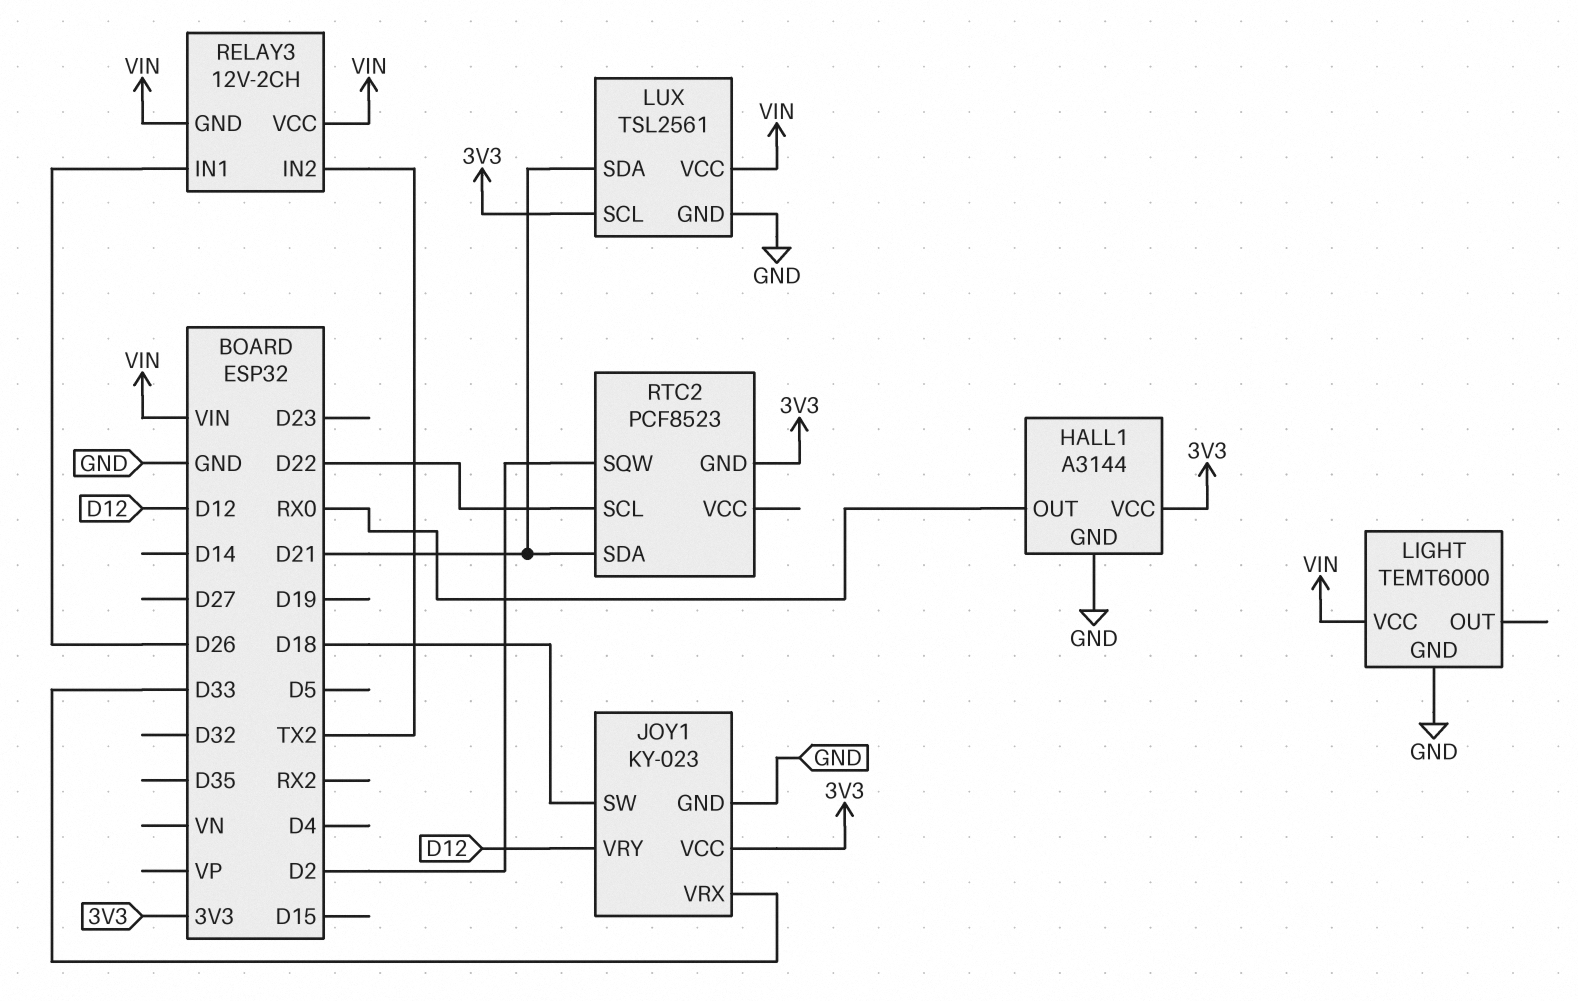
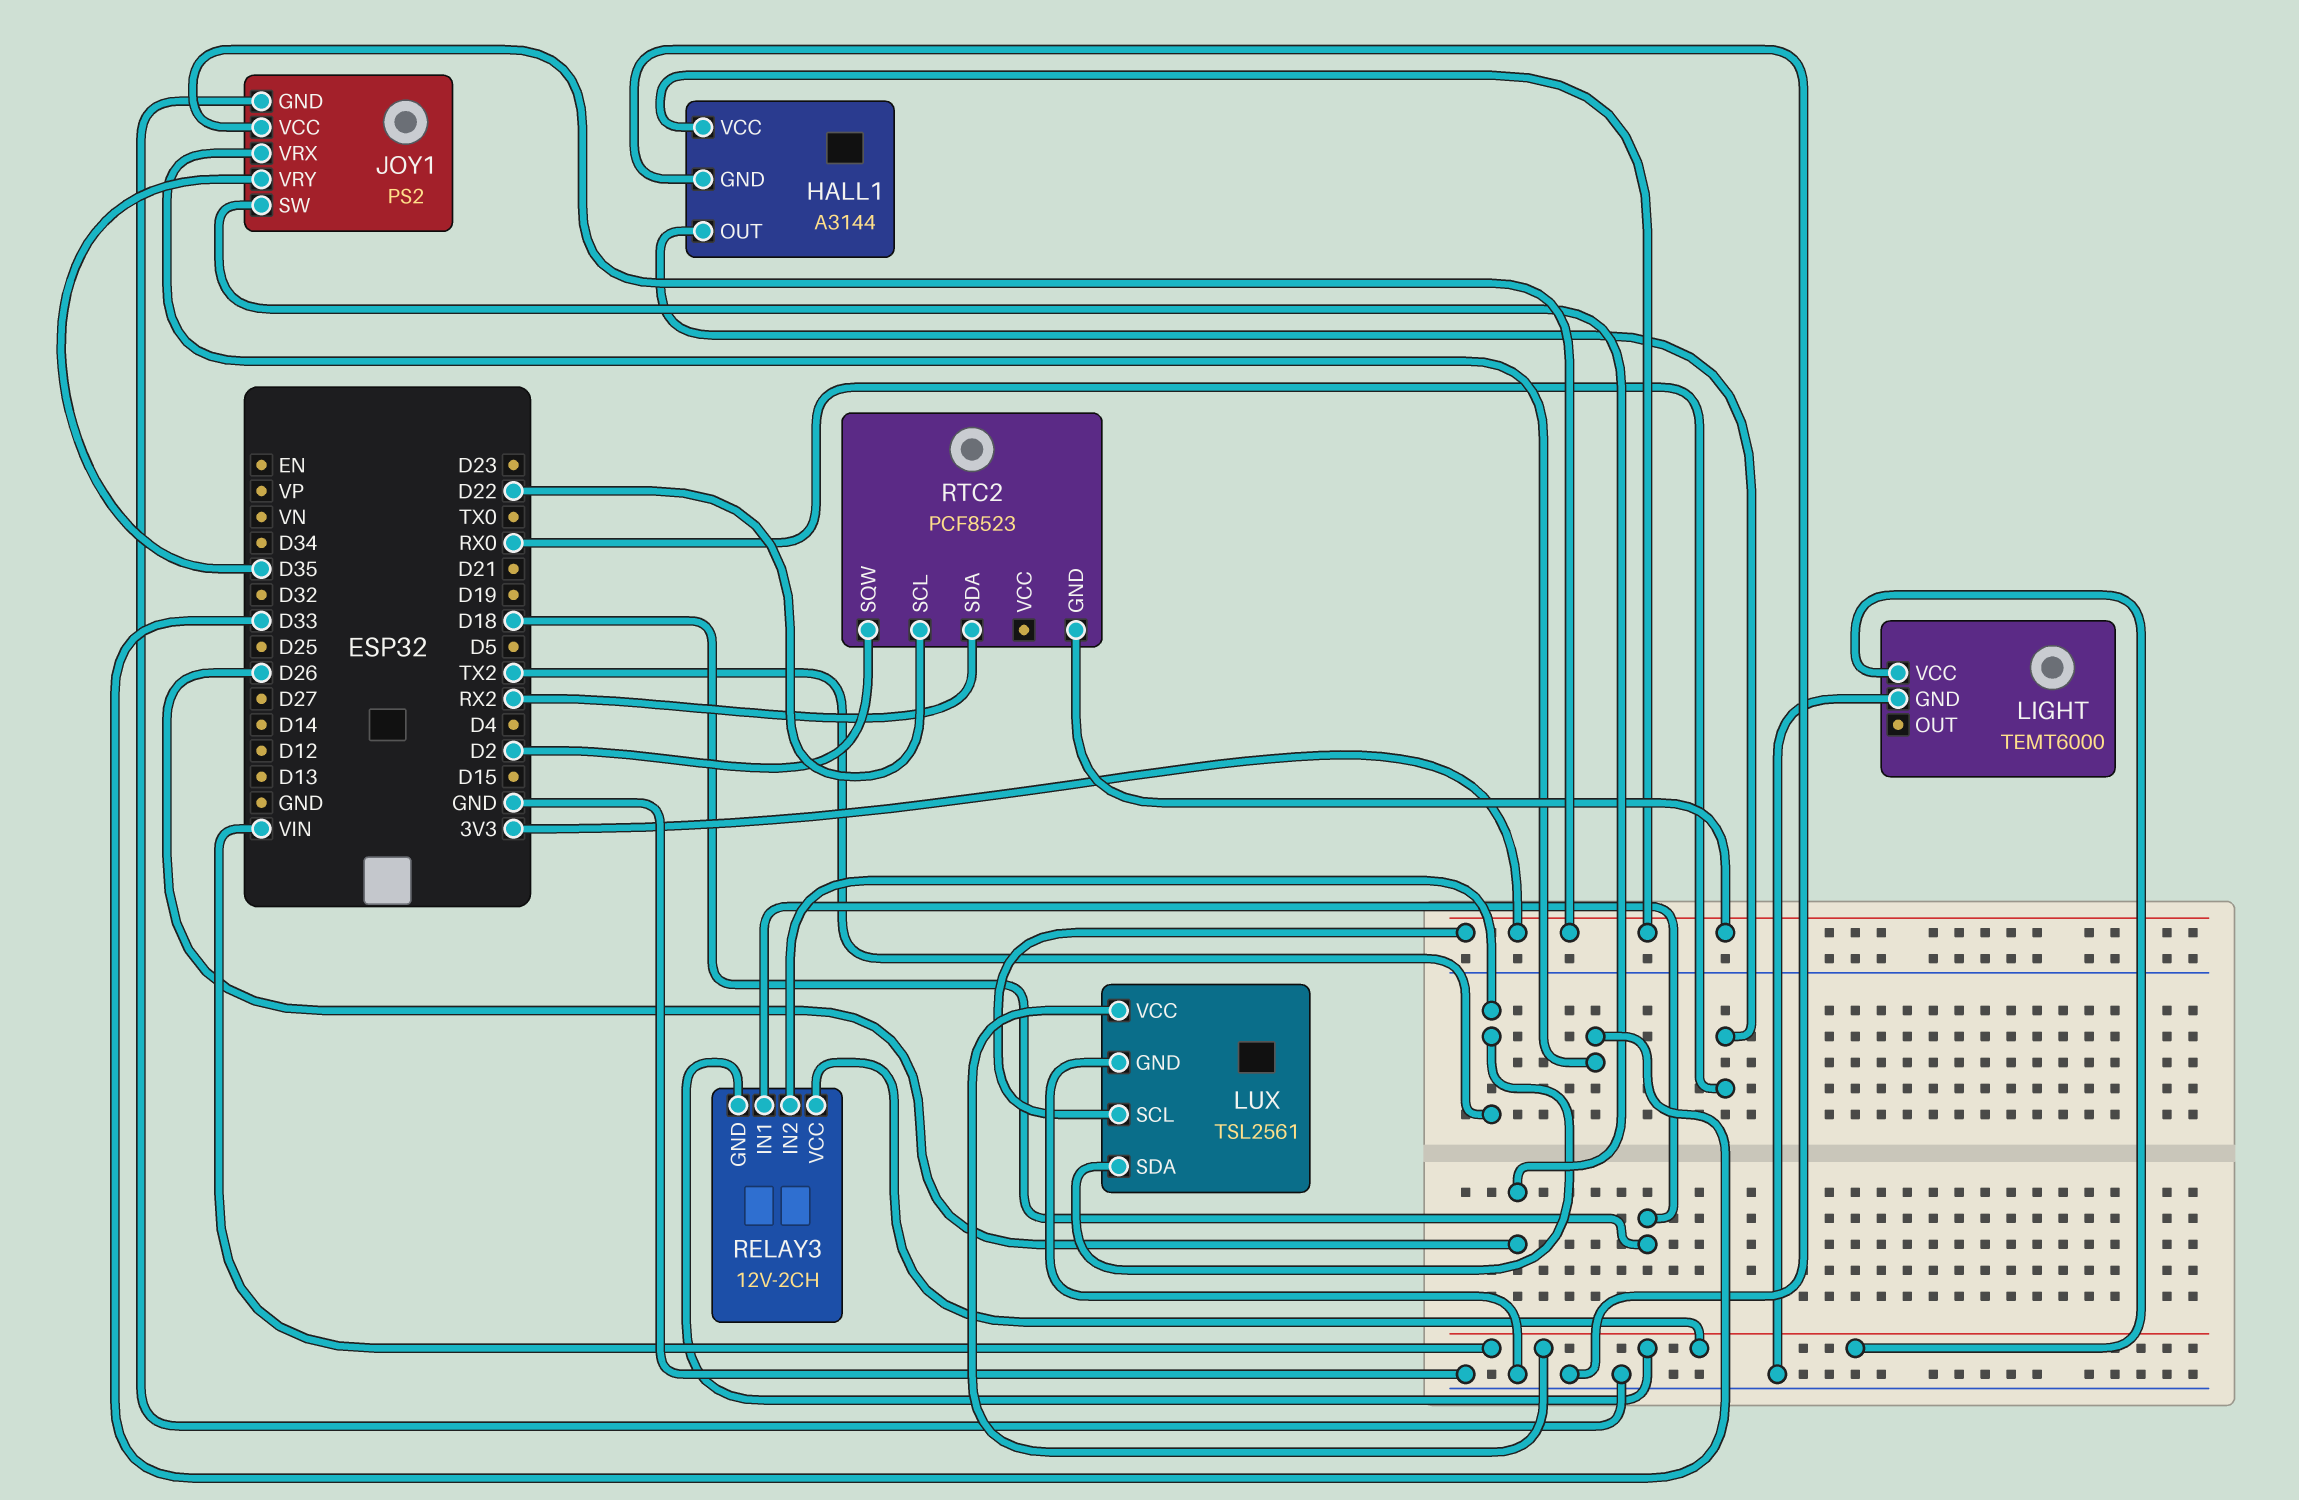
JOY1: KY-023 -> PS2
JOY1 pin SW: D18 -> D26
JOY1 pin VRY: D12 -> D35
LUX pin SDA: D21 -> TX2
RELAY3 pin IN1: D26 -> D18
RTC2 pin SDA: D21 -> RX2

